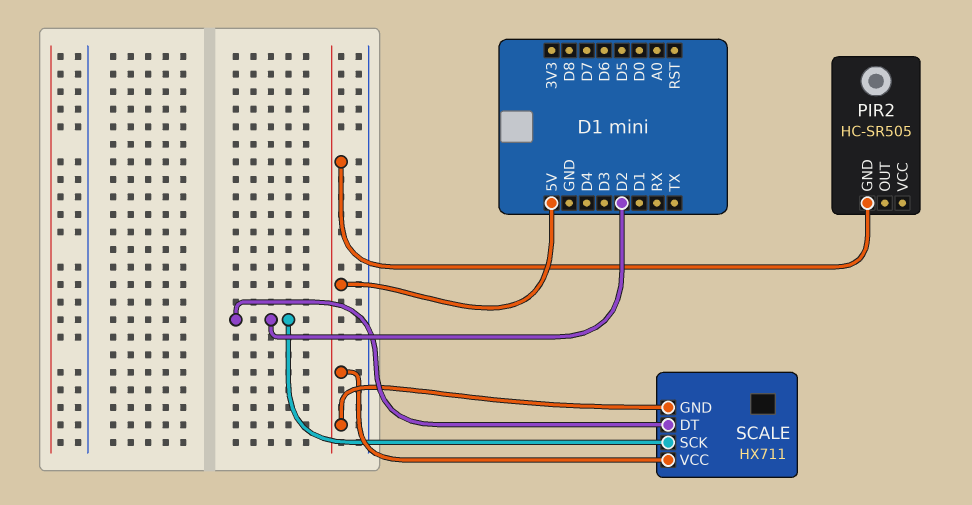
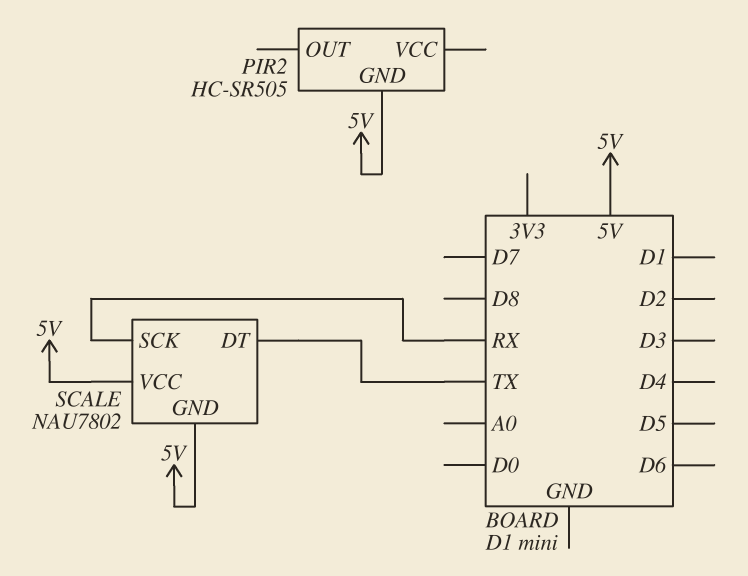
SCALE: HX711 -> NAU7802
SCALE pin DT: D2 -> TX
SCALE pin SCK: D2 -> RX

